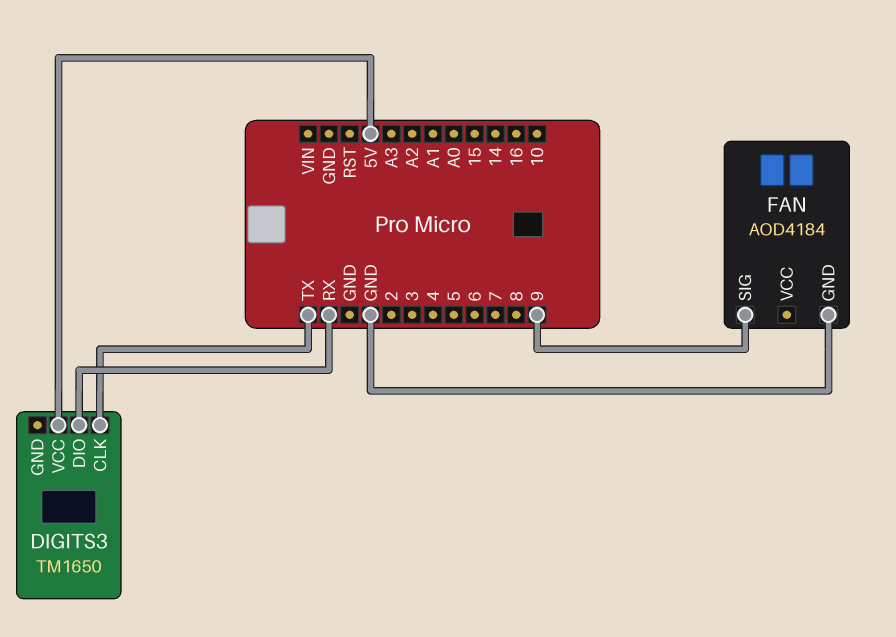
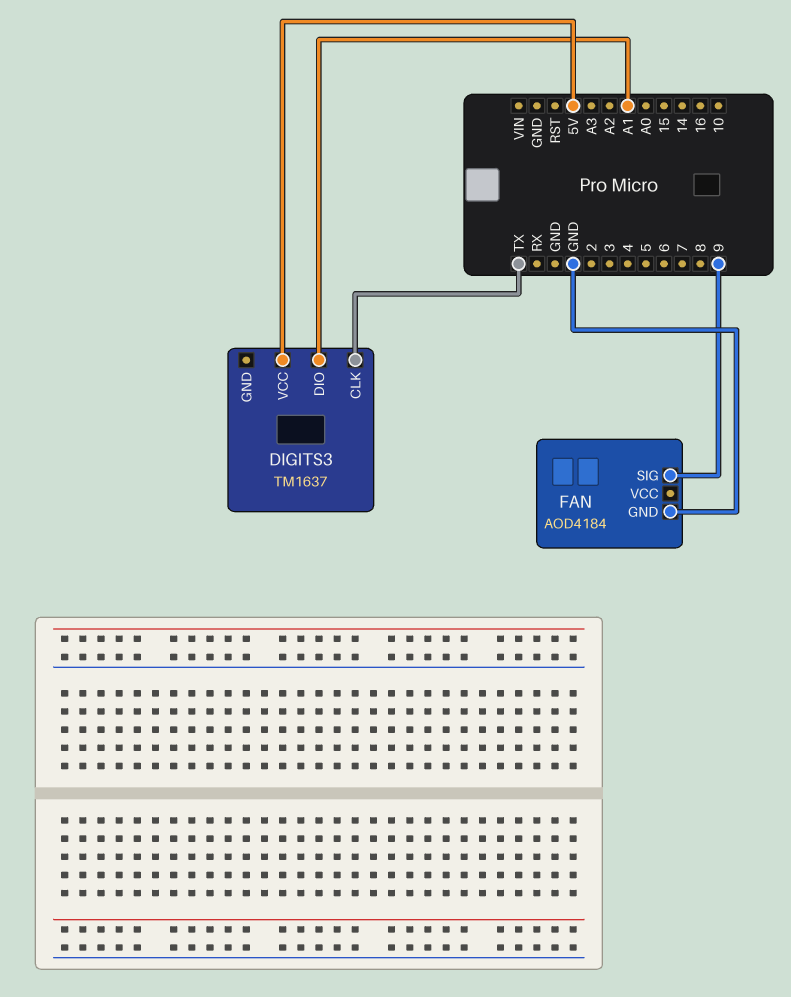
DIGITS3: TM1650 -> TM1637
DIGITS3 pin DIO: RX -> A1

